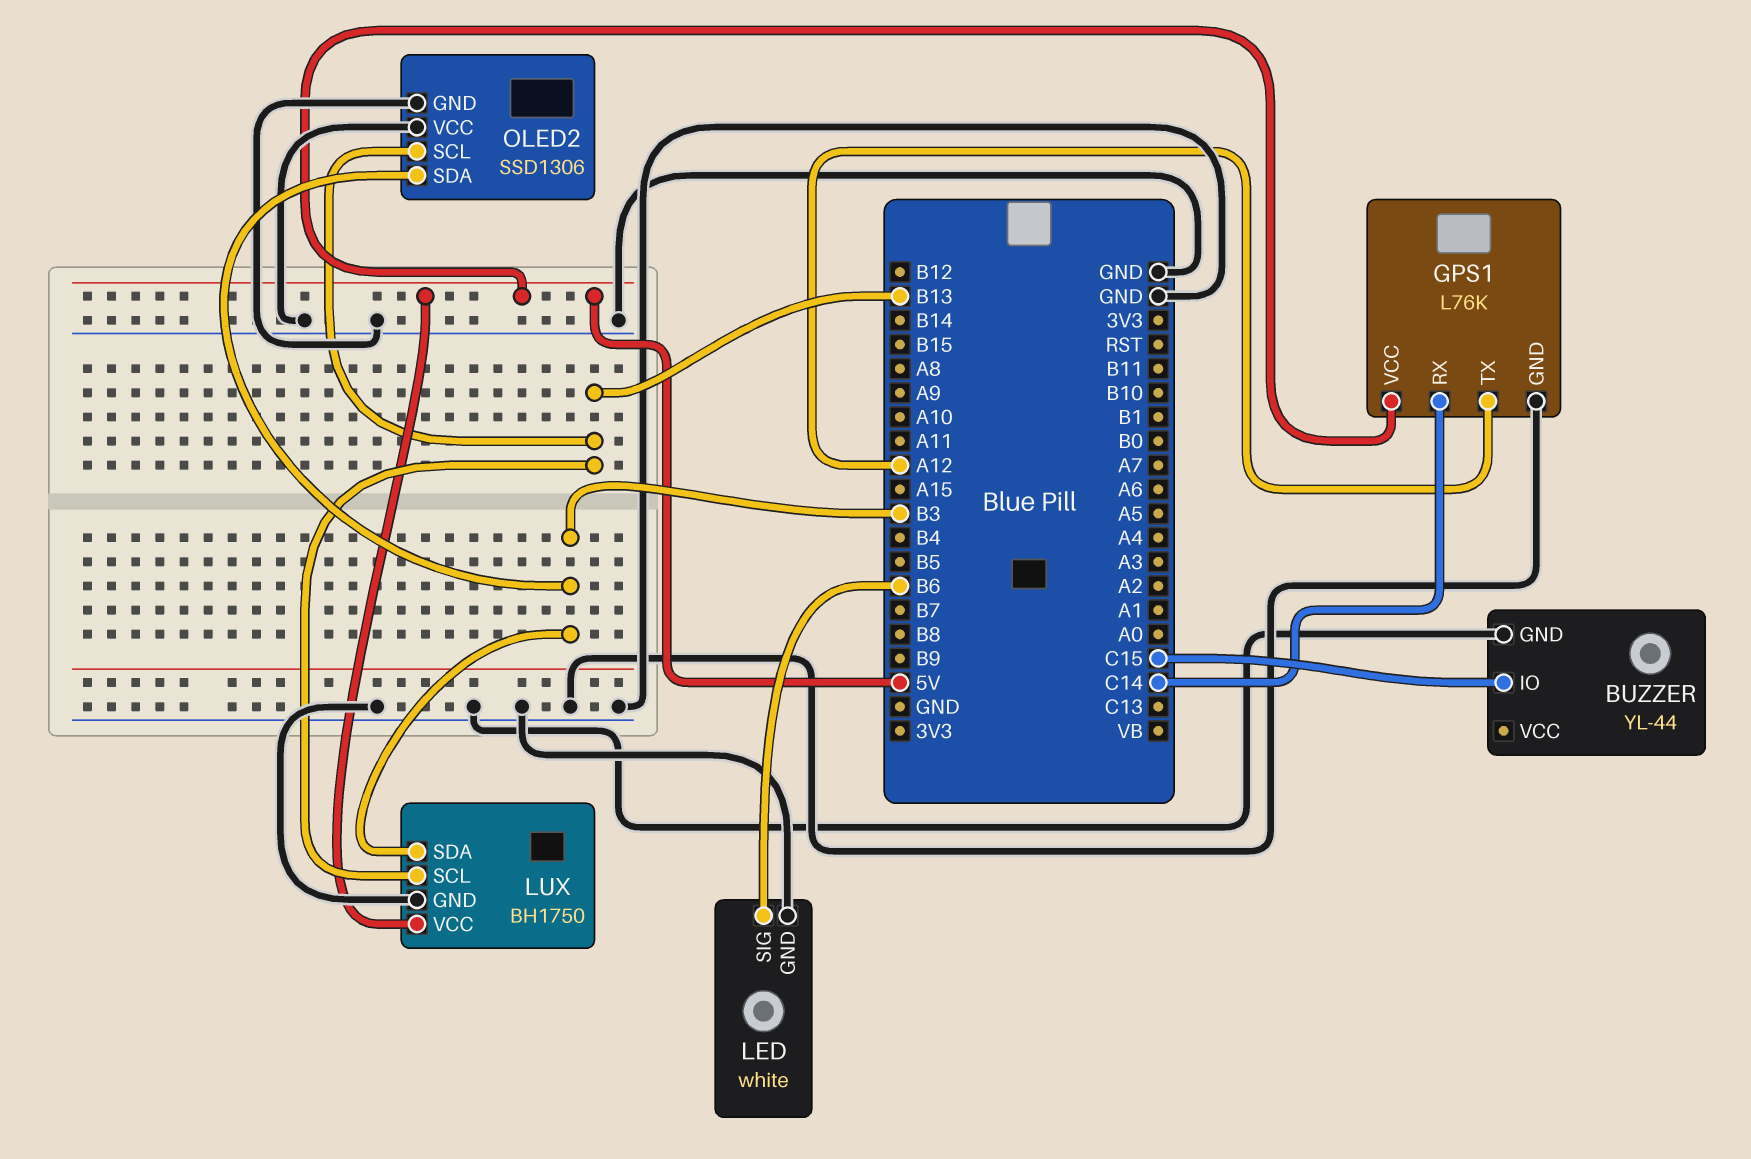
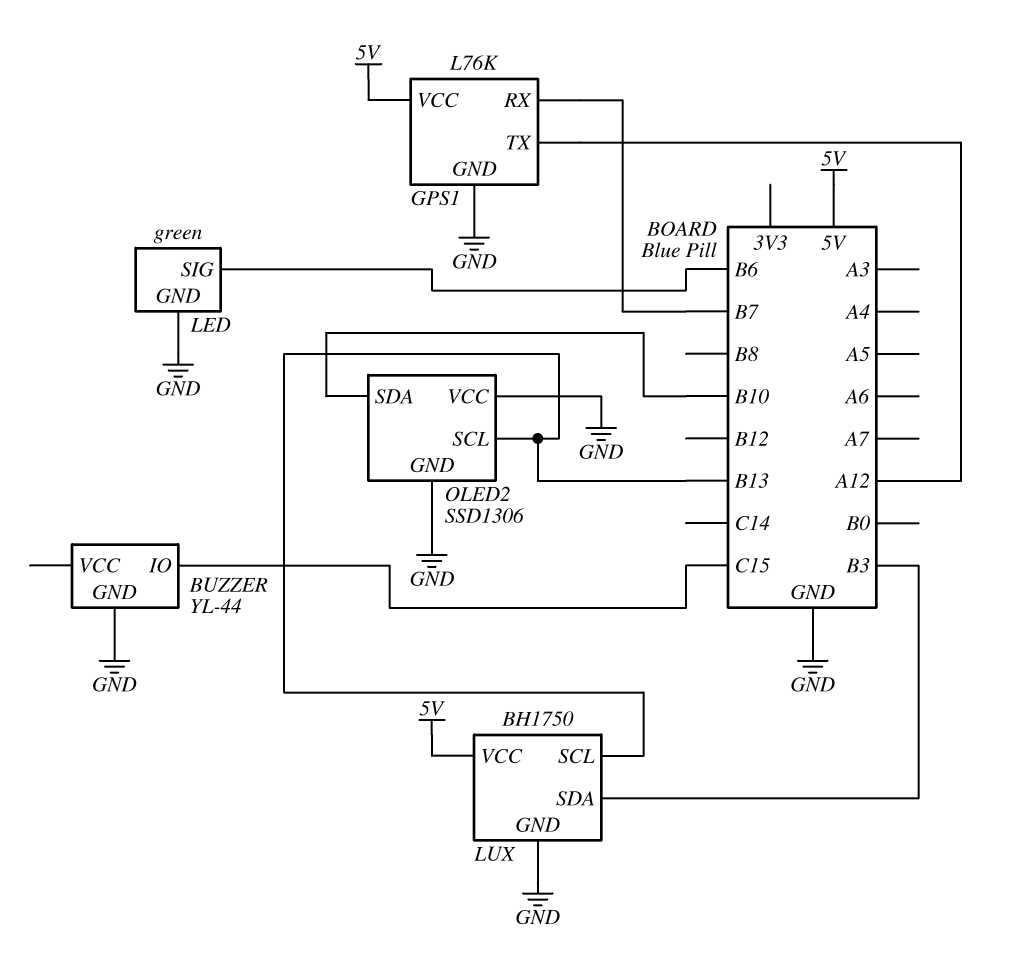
GPS1 pin RX: C14 -> B7
LED: white -> green
OLED2 pin SDA: B3 -> B10

